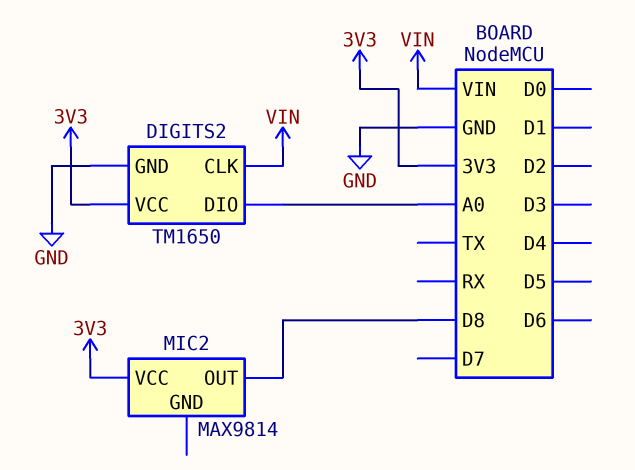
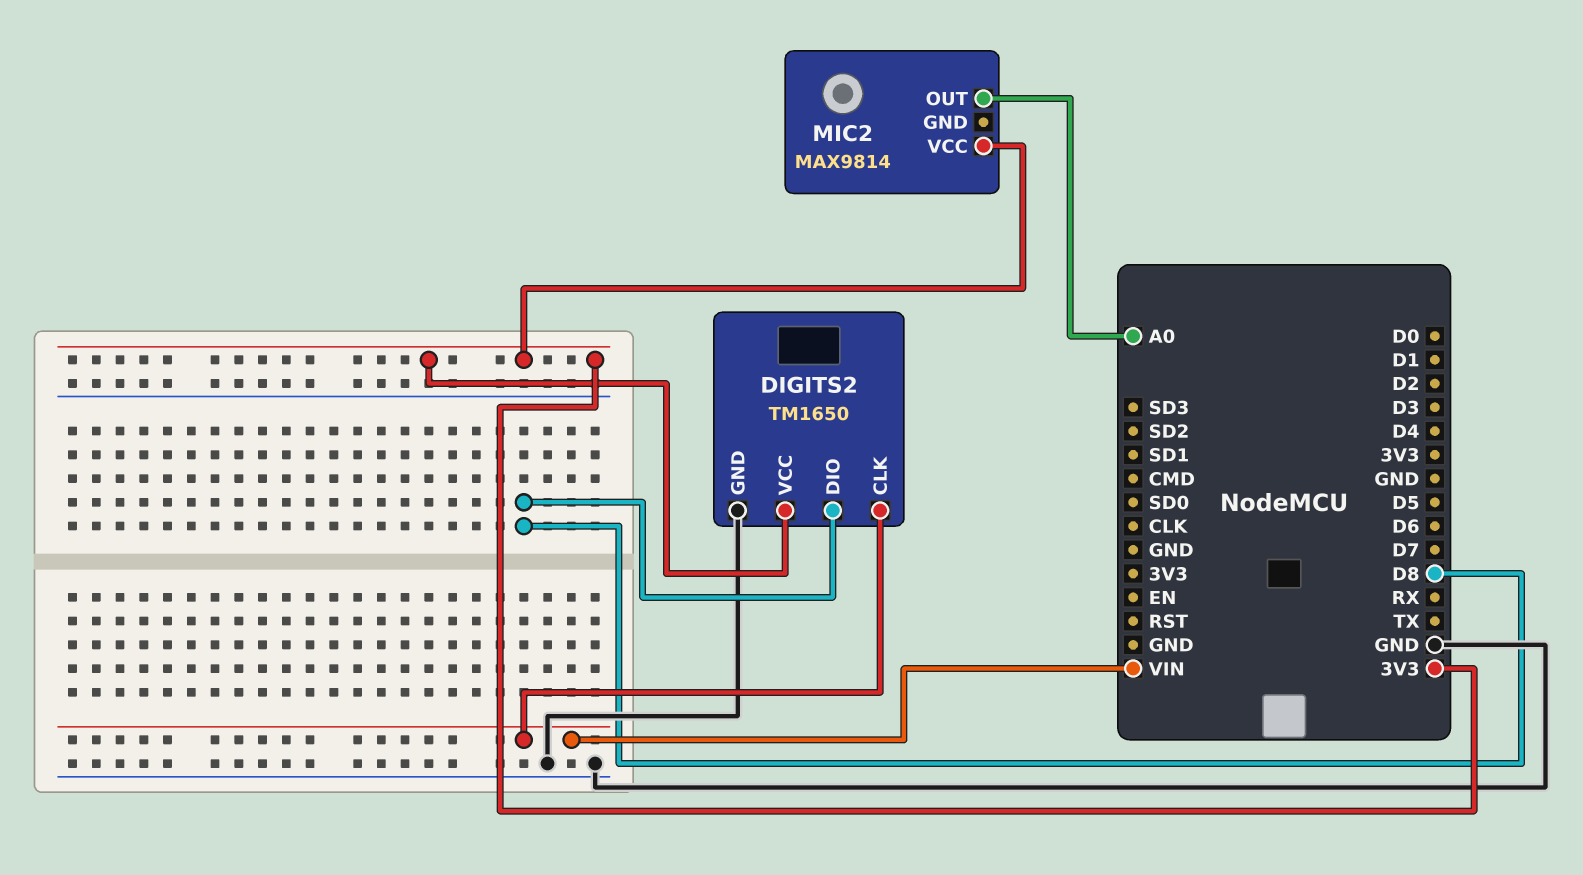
DIGITS2 pin DIO: A0 -> D8
MIC2 pin OUT: D8 -> A0

